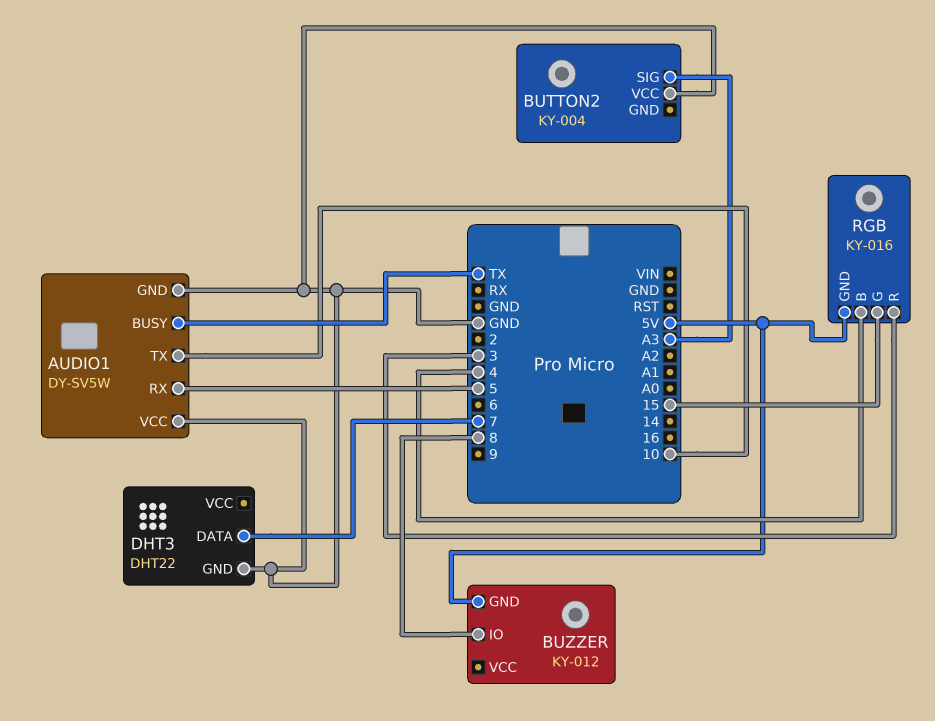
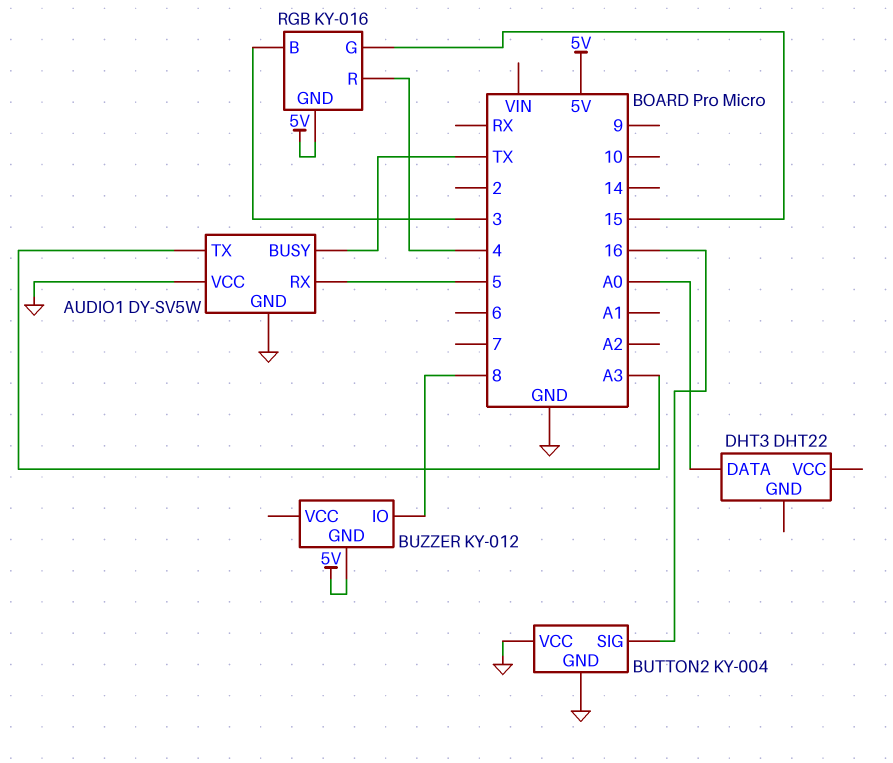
AUDIO1 pin TX: 10 -> A3
BUTTON2 pin GND: none -> GND
BUTTON2 pin SIG: A3 -> 16
DHT3 pin DATA: 7 -> A0
DHT3 pin GND: GND -> none
RGB pin B: 4 -> 3
RGB pin R: 3 -> 4

